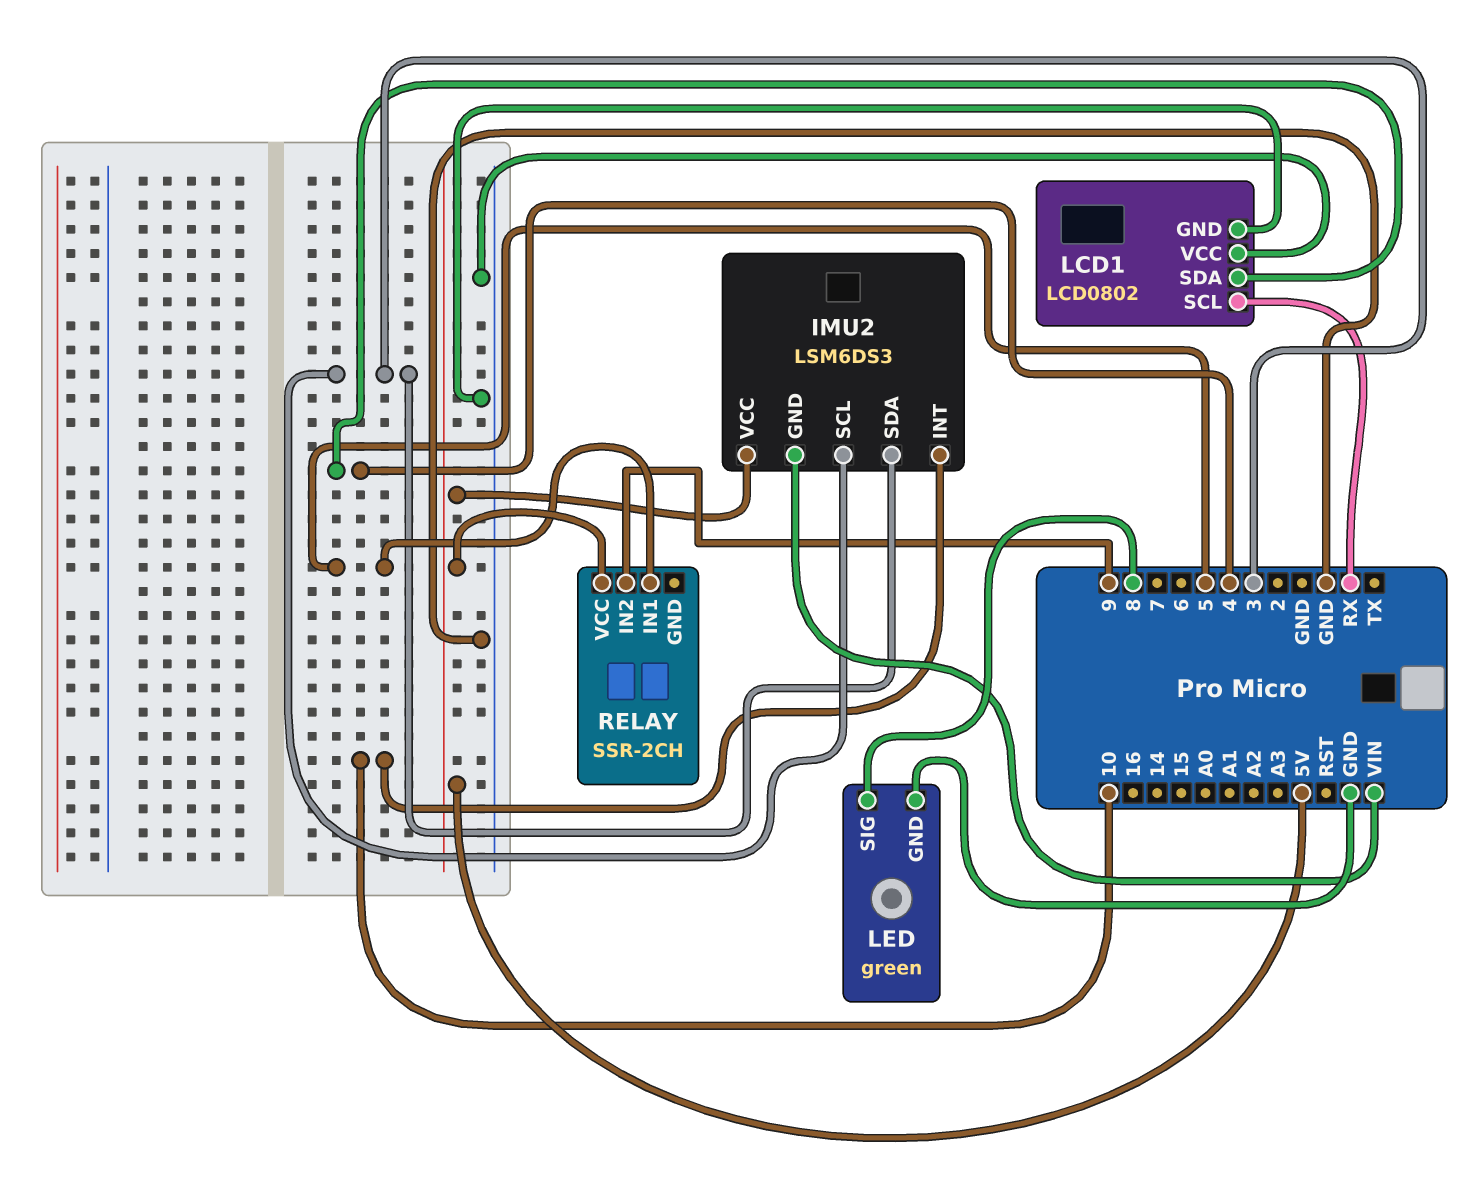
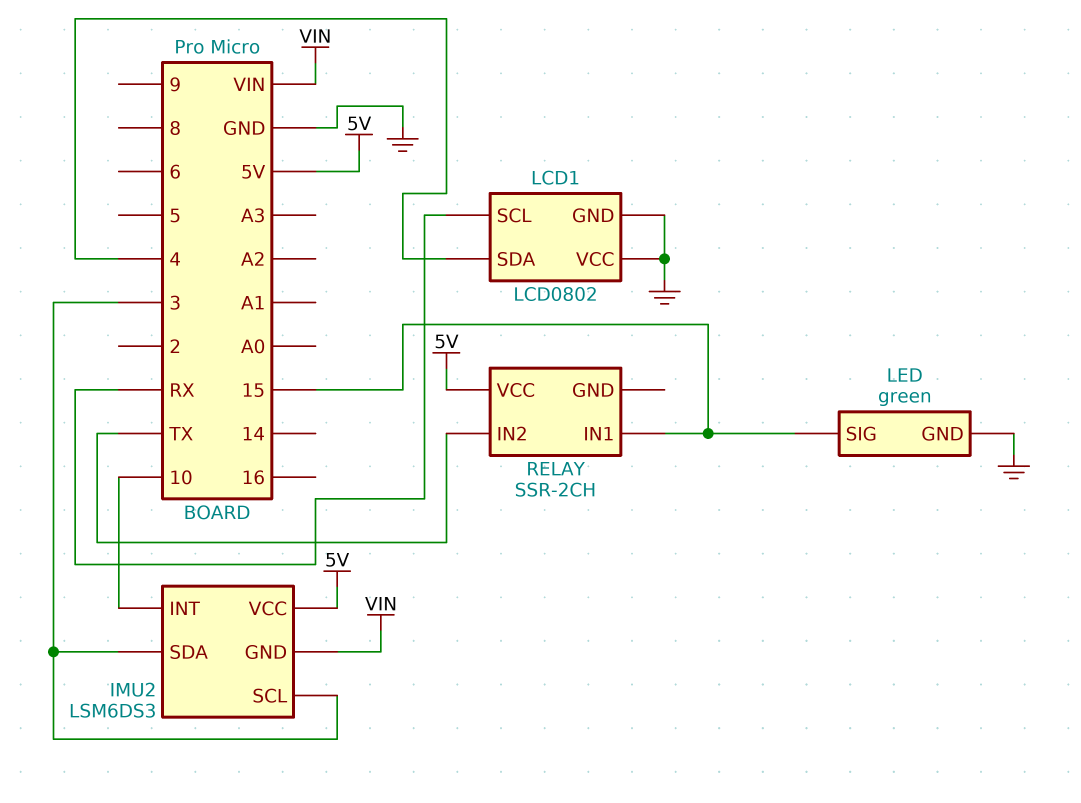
LED pin SIG: 8 -> 15
RELAY pin IN1: 5 -> 15
RELAY pin IN2: 9 -> TX

